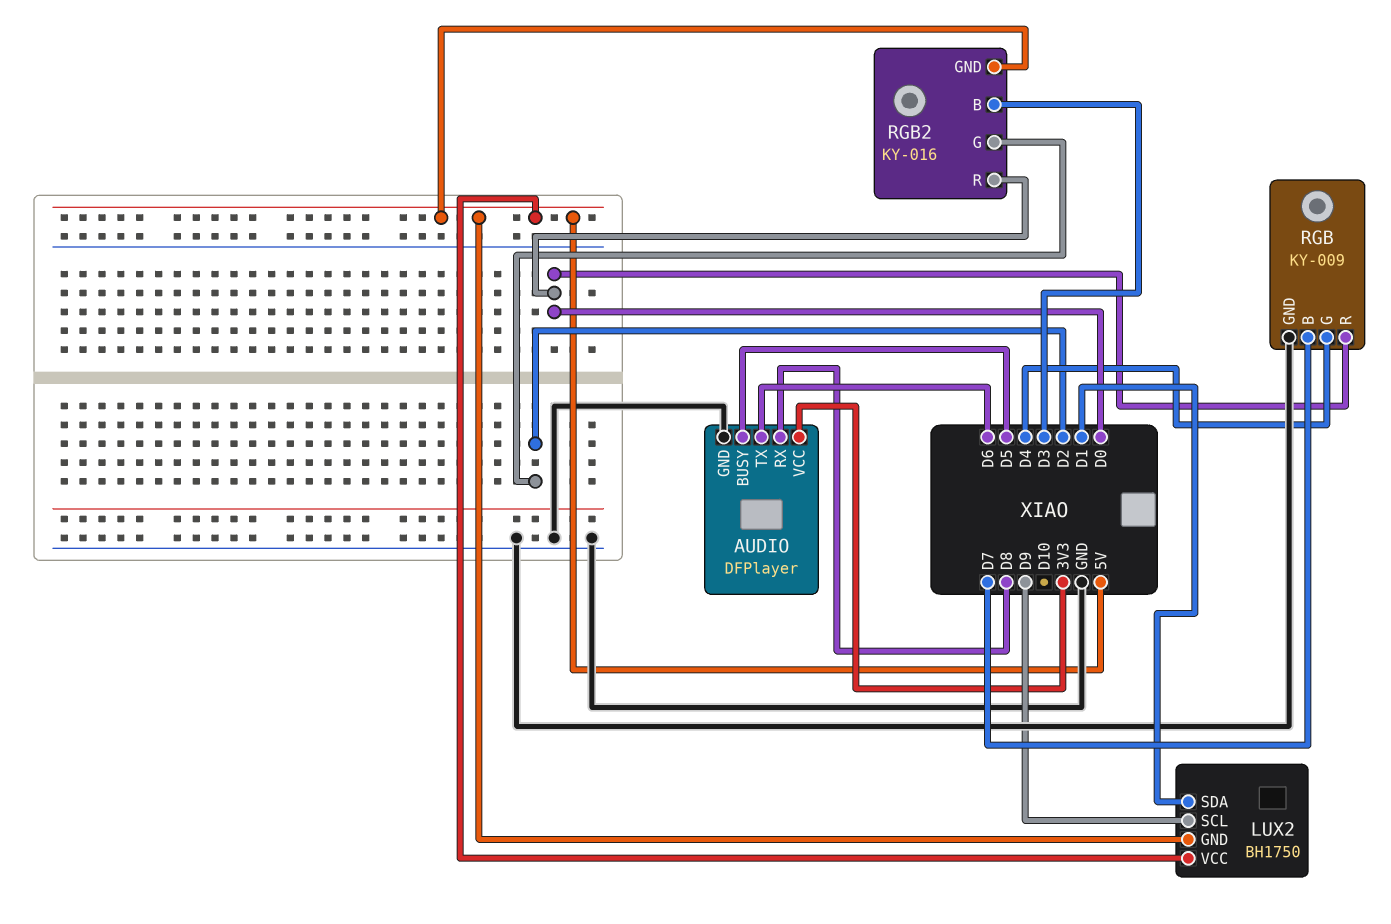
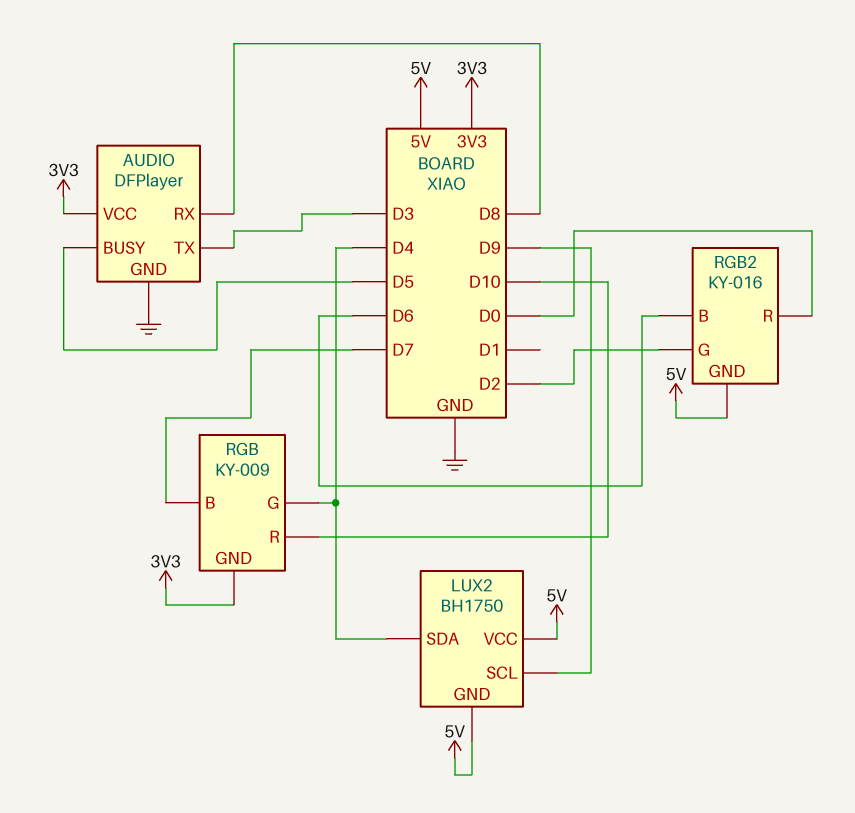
AUDIO pin TX: D6 -> D3
LUX2 pin SDA: D1 -> D4
RGB pin GND: GND -> 3V3
RGB pin R: D0 -> D10
RGB2 pin B: D3 -> D6

